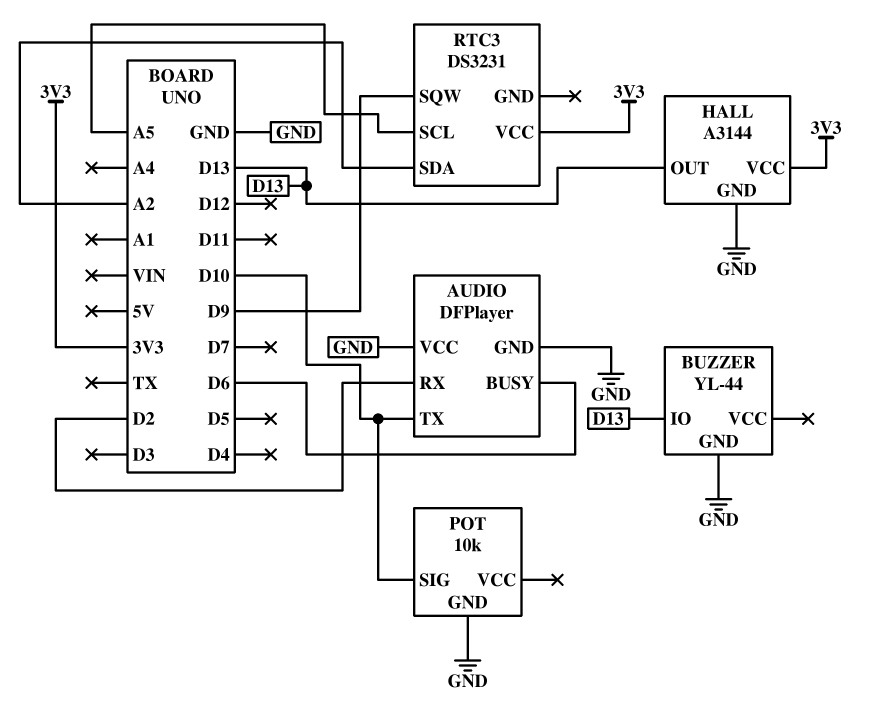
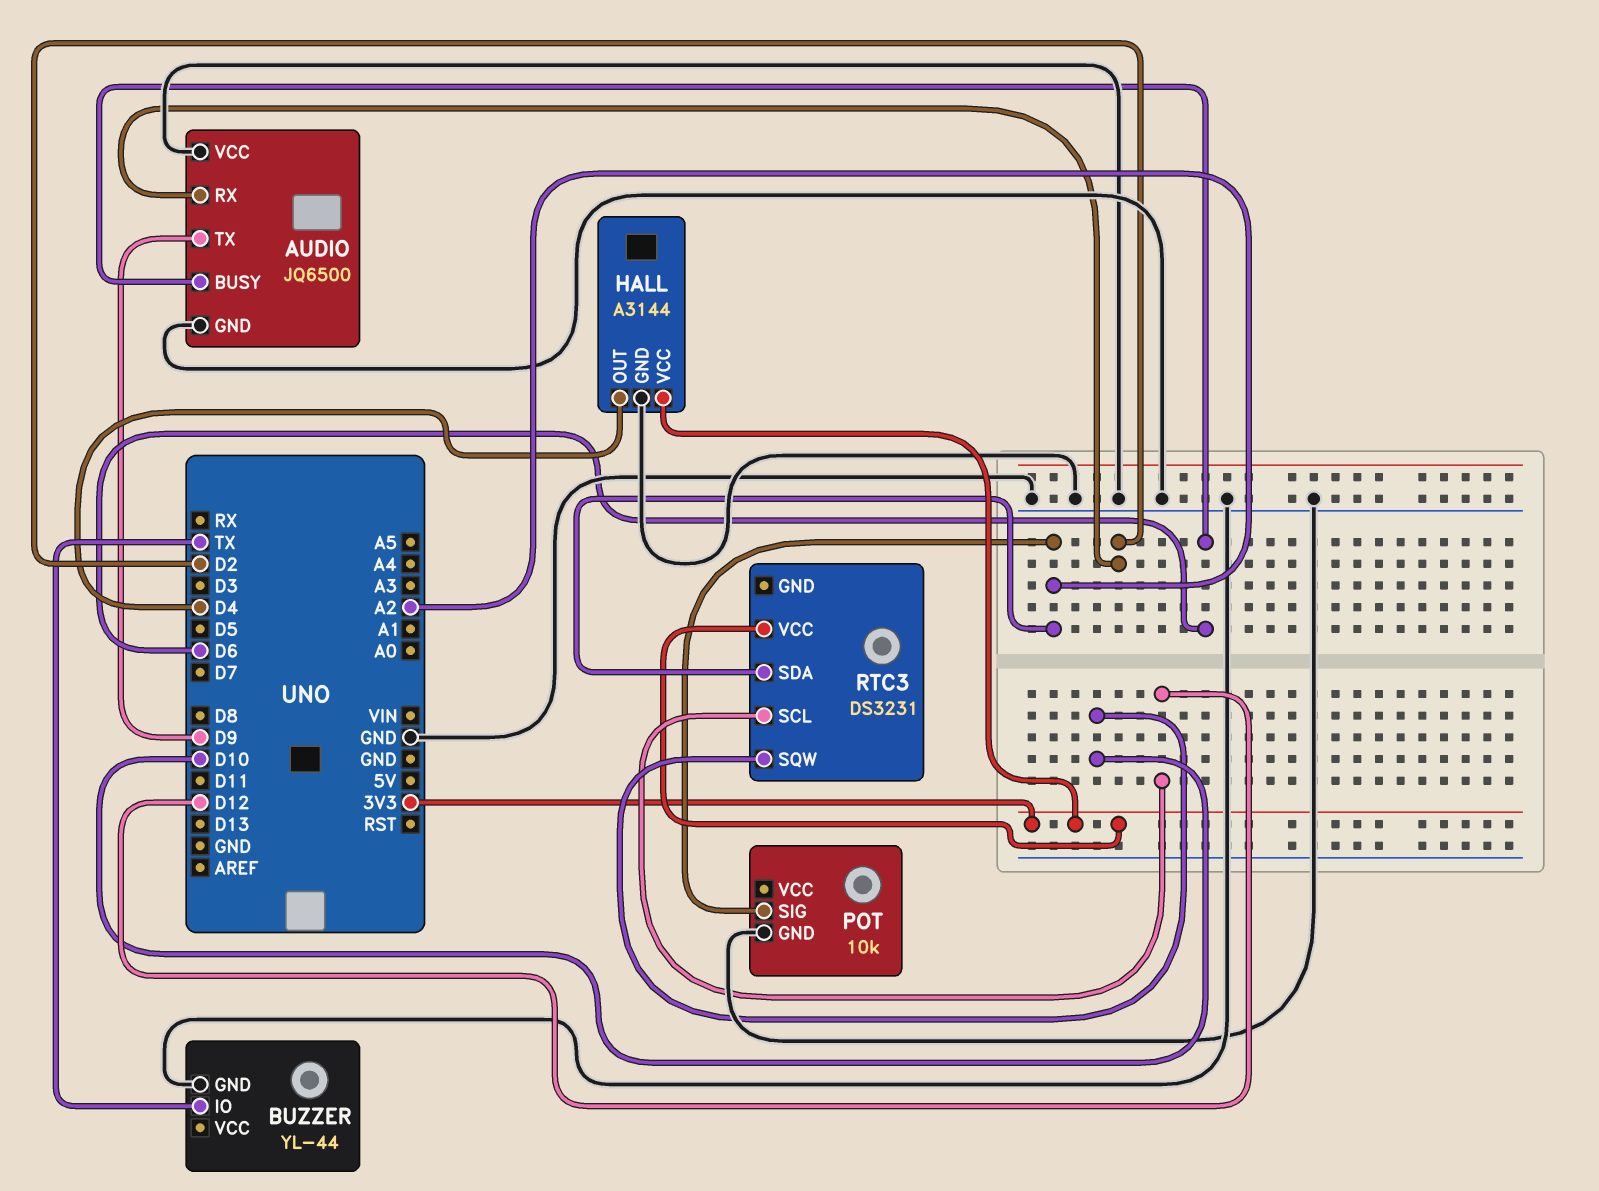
AUDIO: DFPlayer -> JQ6500
AUDIO pin TX: D10 -> D9
BUZZER pin IO: D13 -> TX
HALL pin OUT: D13 -> D4
POT pin SIG: D10 -> A2
RTC3 pin SCL: A5 -> D12
RTC3 pin SQW: D9 -> D10

